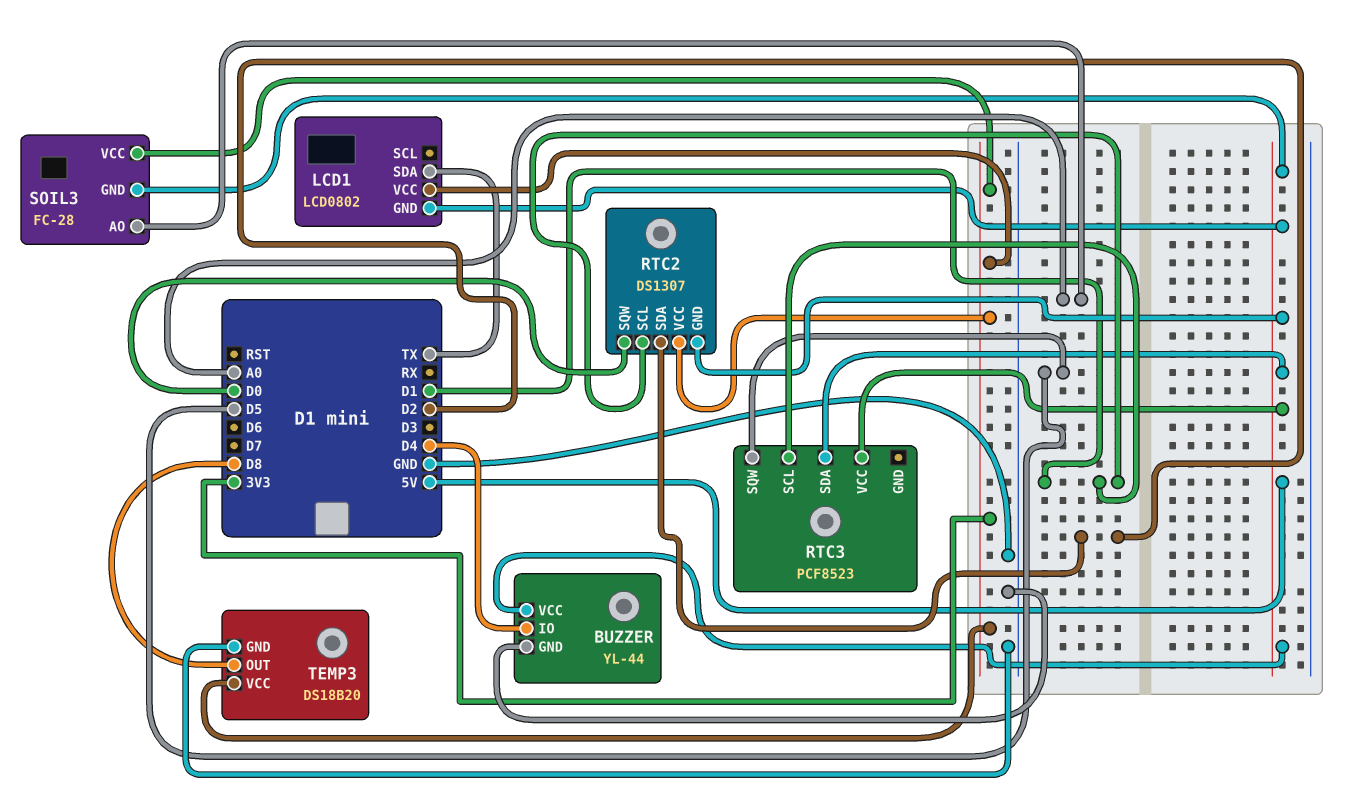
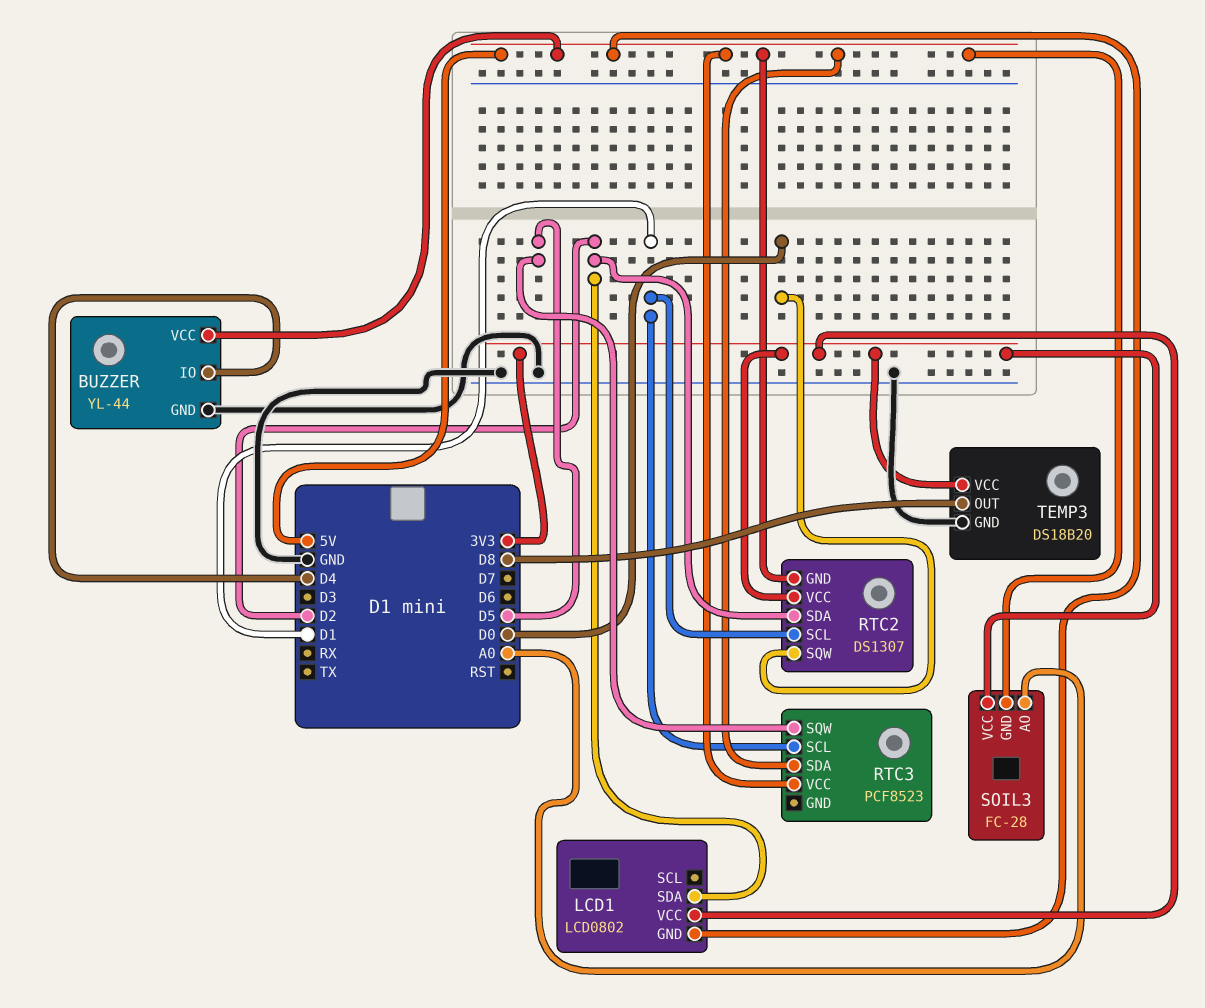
LCD1 pin SDA: TX -> D2

